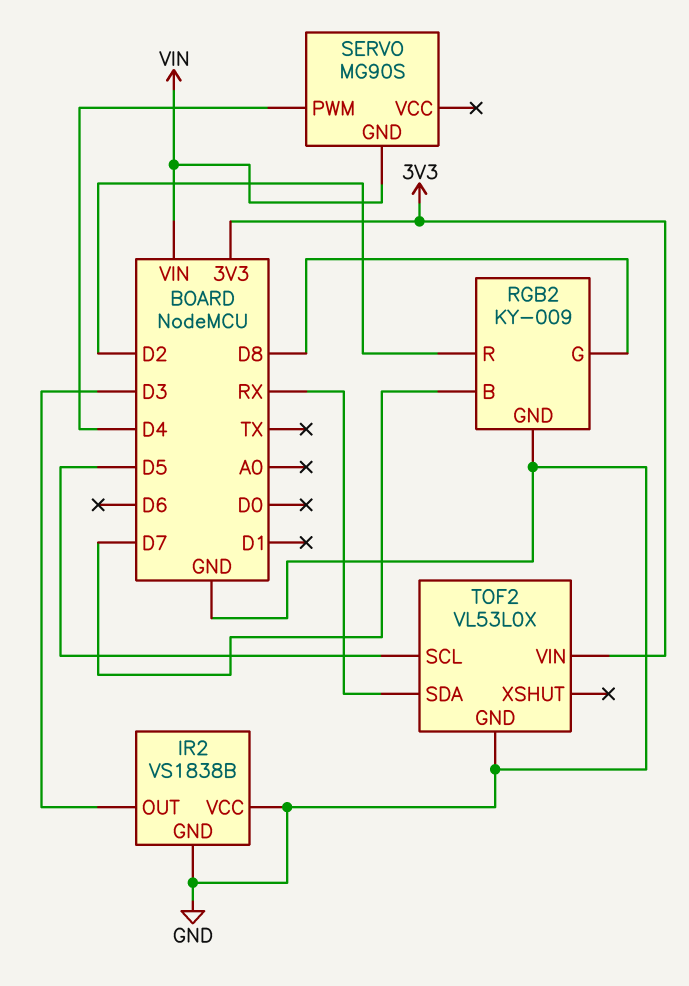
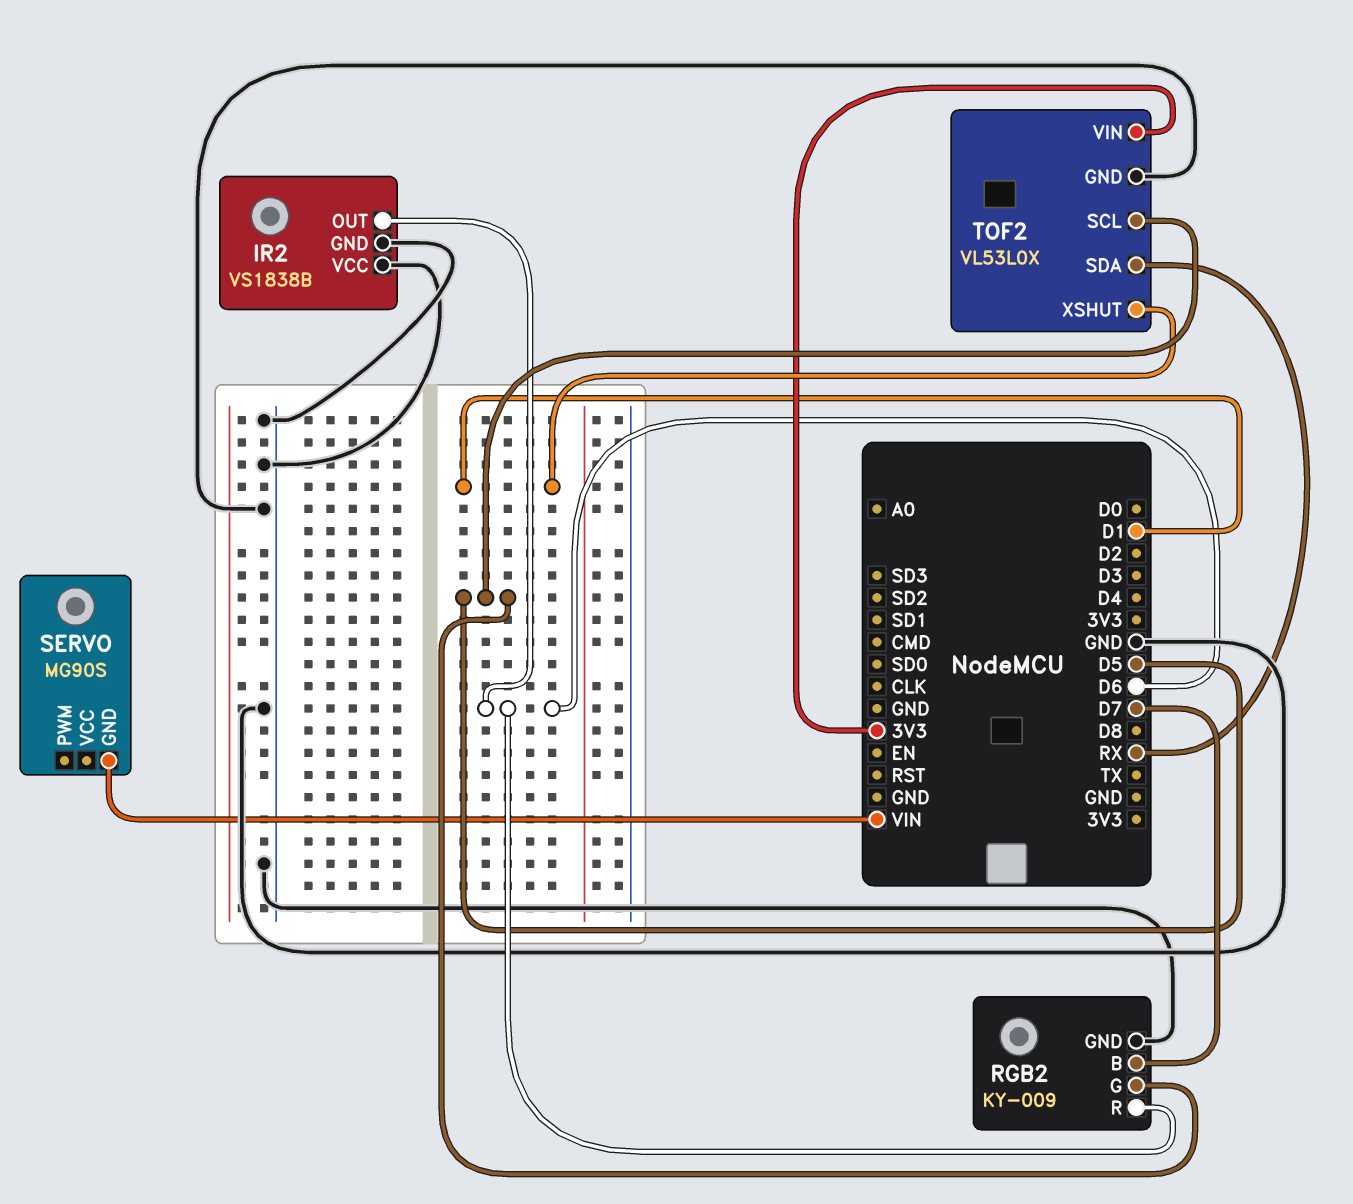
IR2 pin OUT: D3 -> D6
RGB2 pin G: D8 -> D5
RGB2 pin R: D2 -> D6
SERVO pin PWM: D4 -> none
TOF2 pin XSHUT: none -> D1

